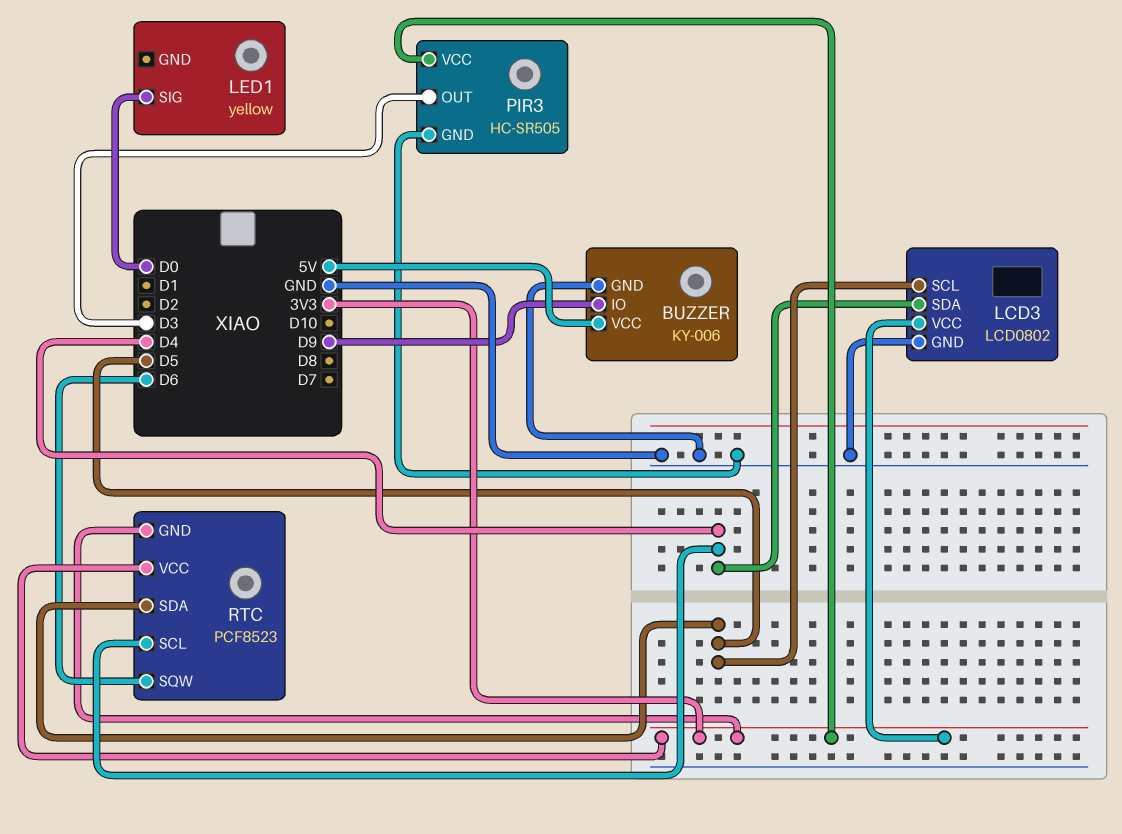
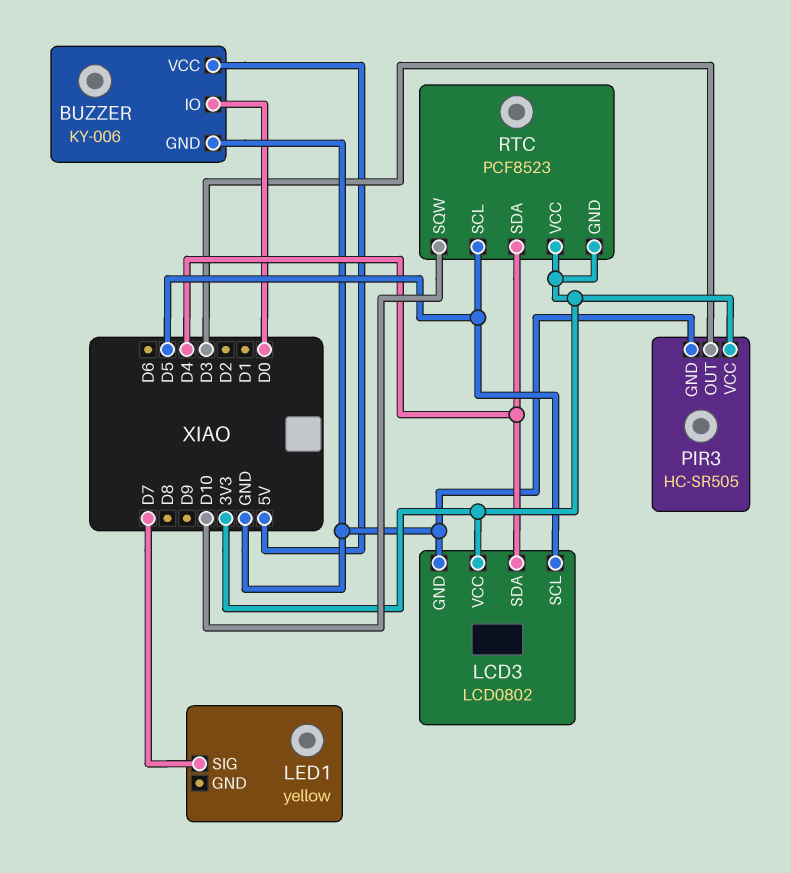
BUZZER pin IO: D9 -> D0
LED1 pin SIG: D0 -> D7
RTC pin SCL: D4 -> D5
RTC pin SDA: D5 -> D4
RTC pin SQW: D6 -> D10

